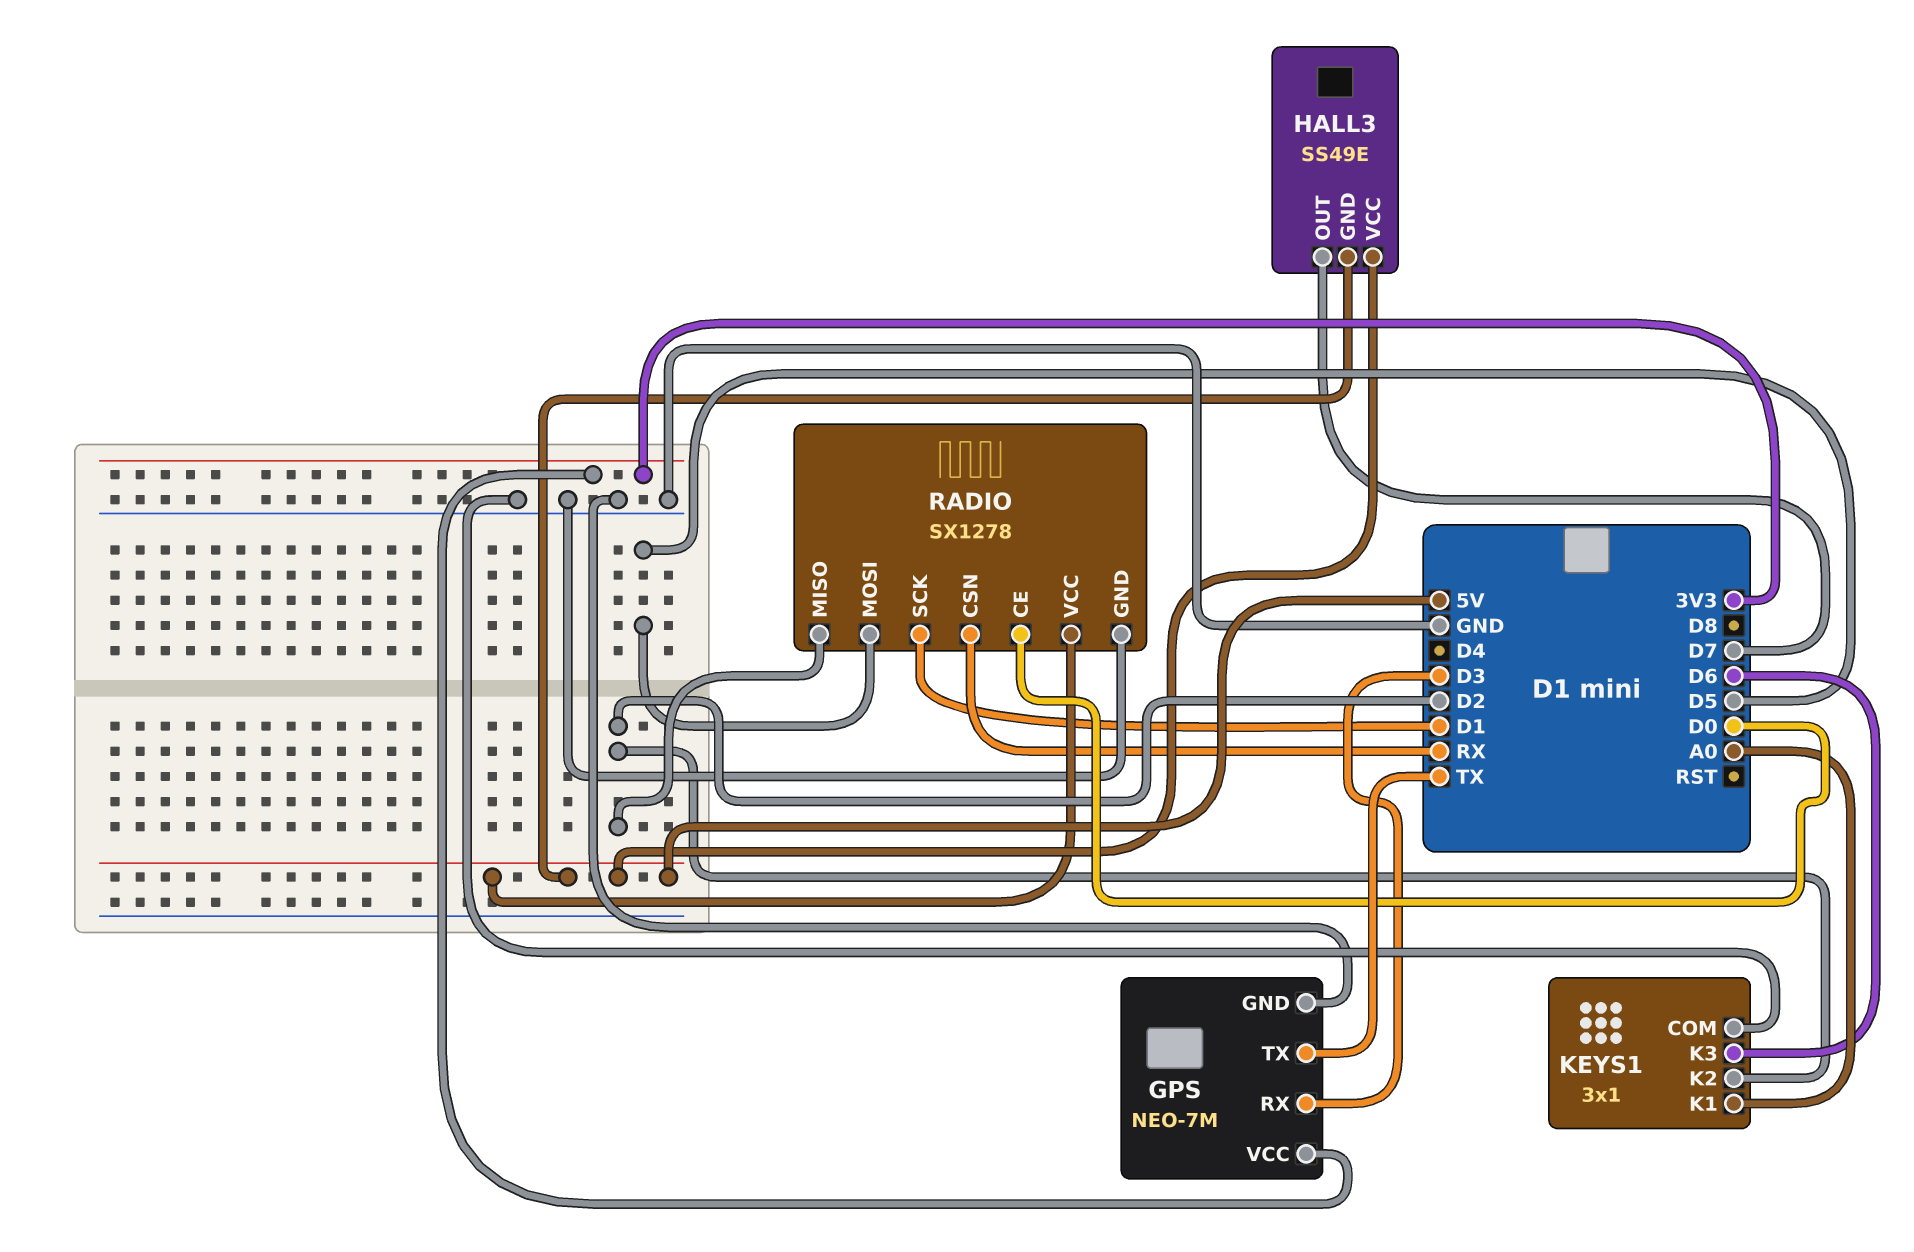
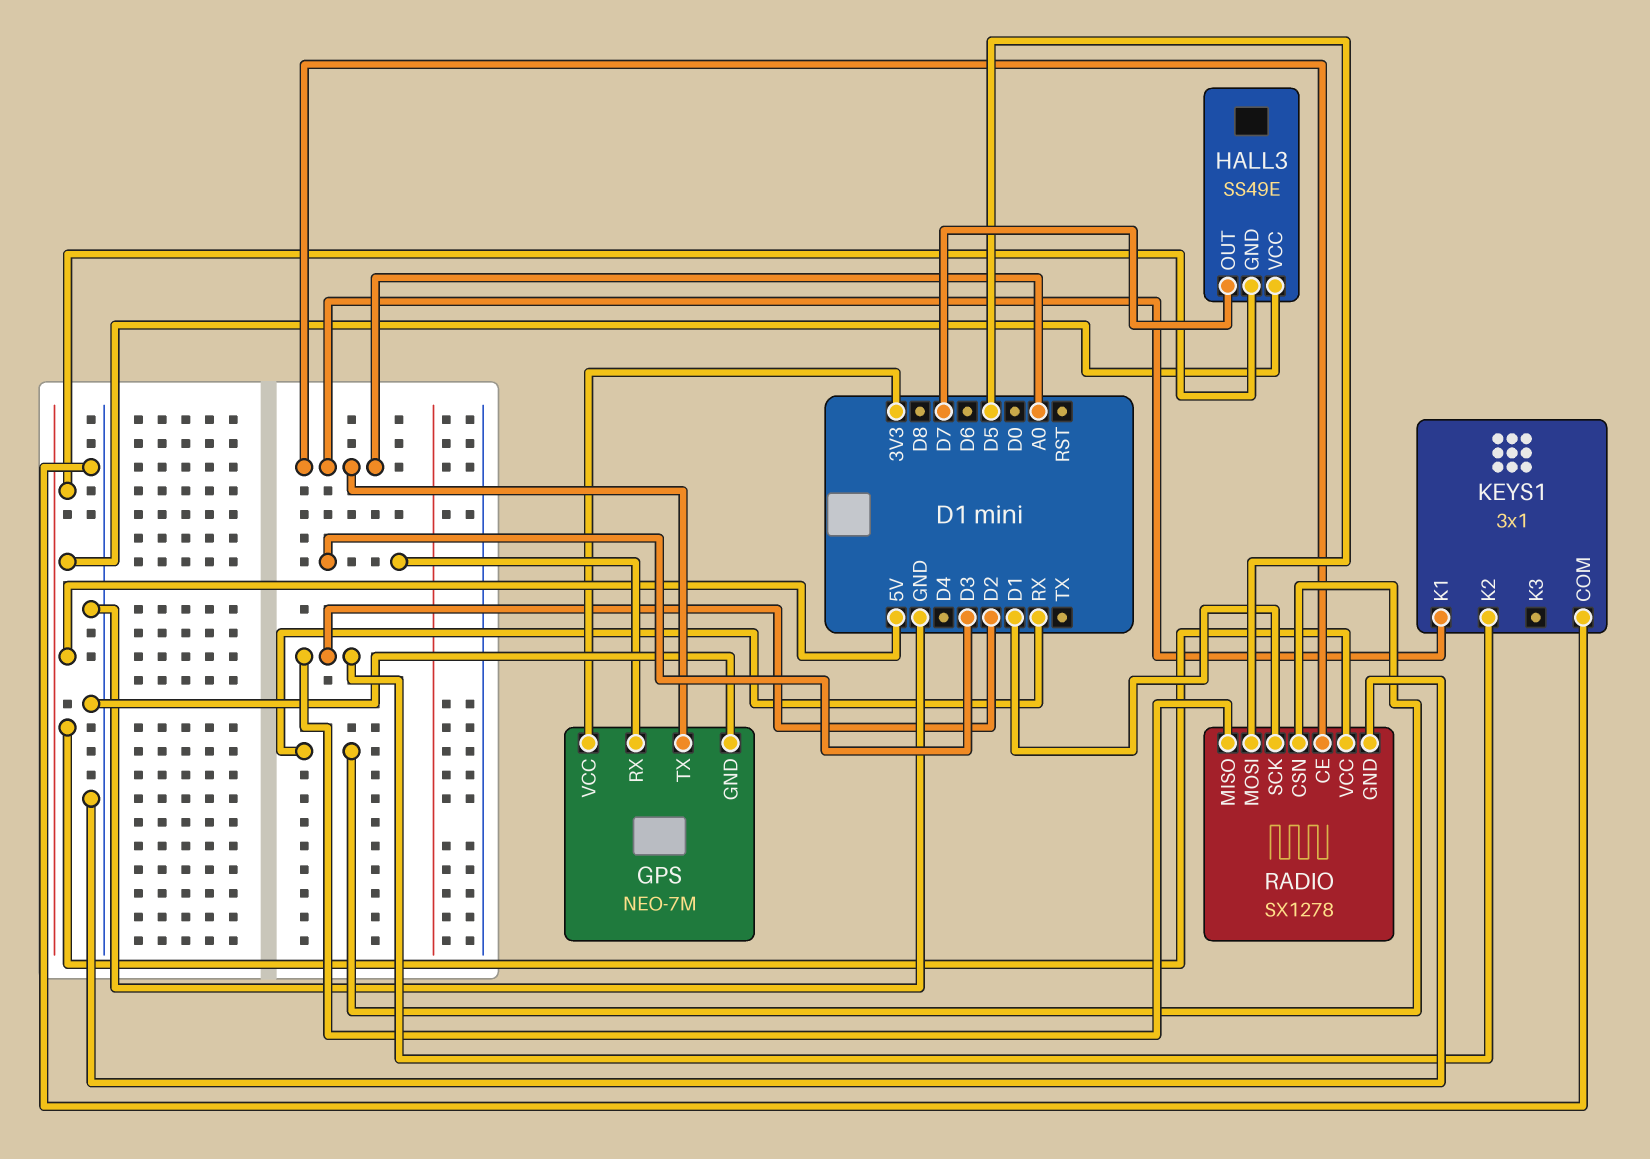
GPS pin TX: TX -> A0
KEYS1 pin K3: D6 -> none
RADIO pin CE: D0 -> A0

